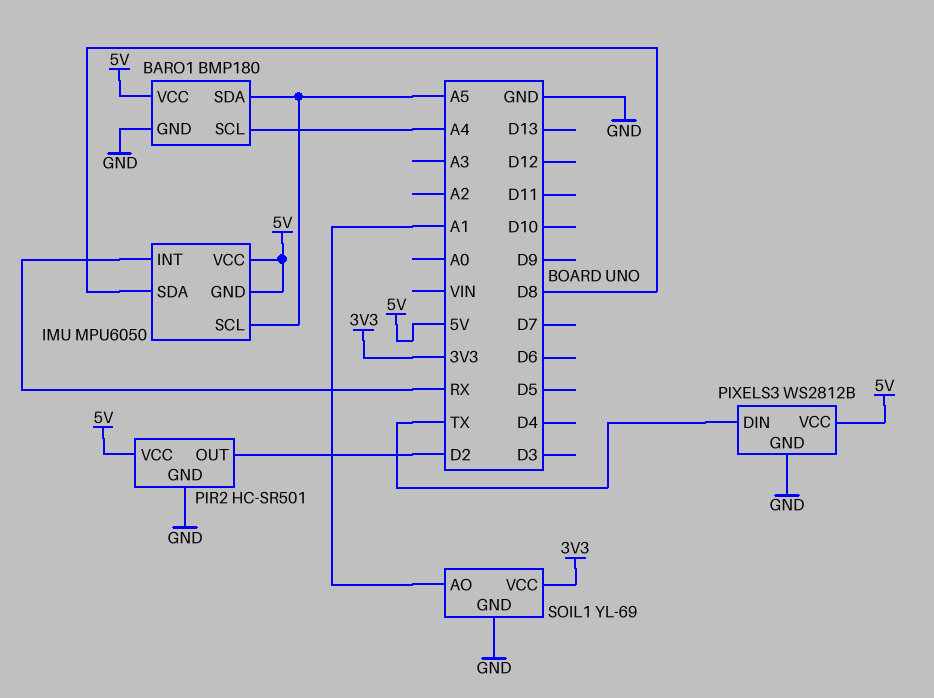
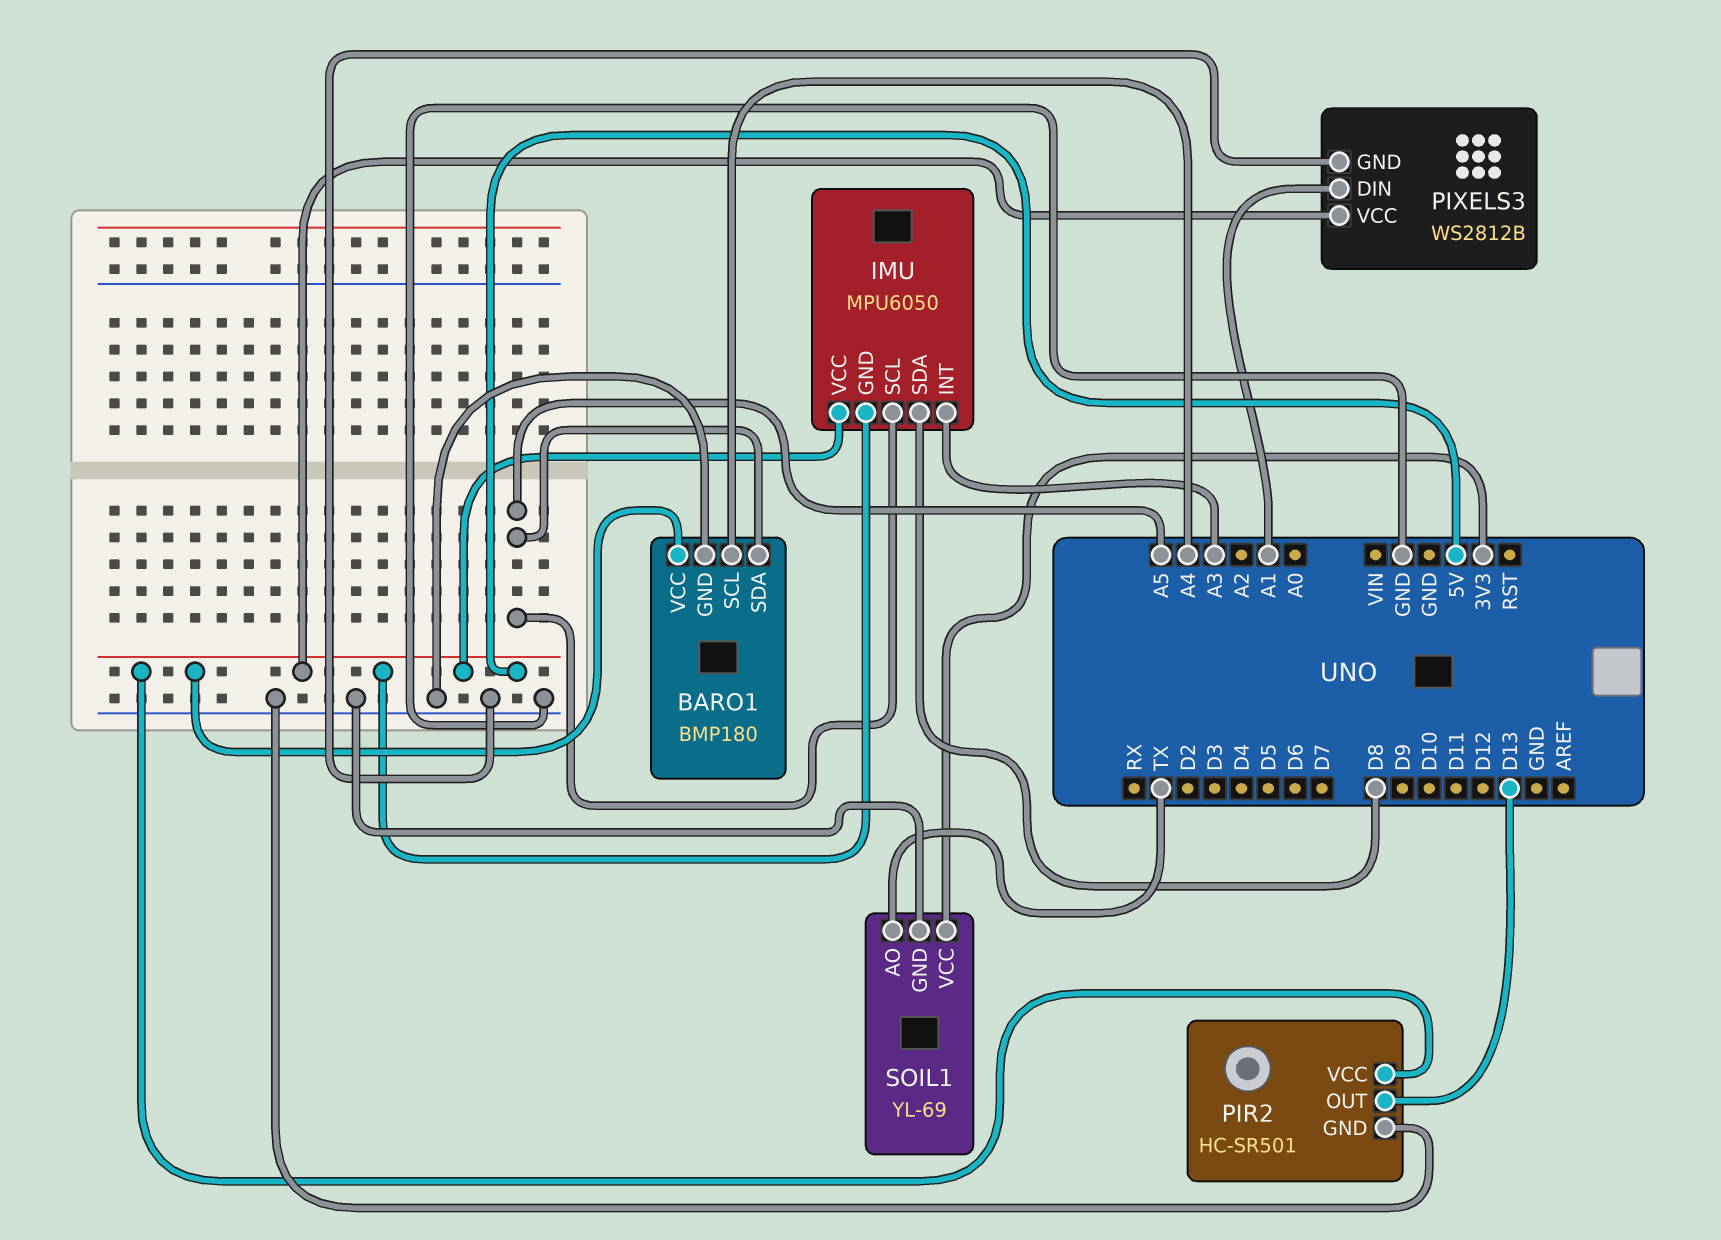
IMU pin INT: RX -> A3
PIR2 pin OUT: D2 -> D13
PIXELS3 pin DIN: TX -> A1
SOIL1 pin AO: A1 -> TX

